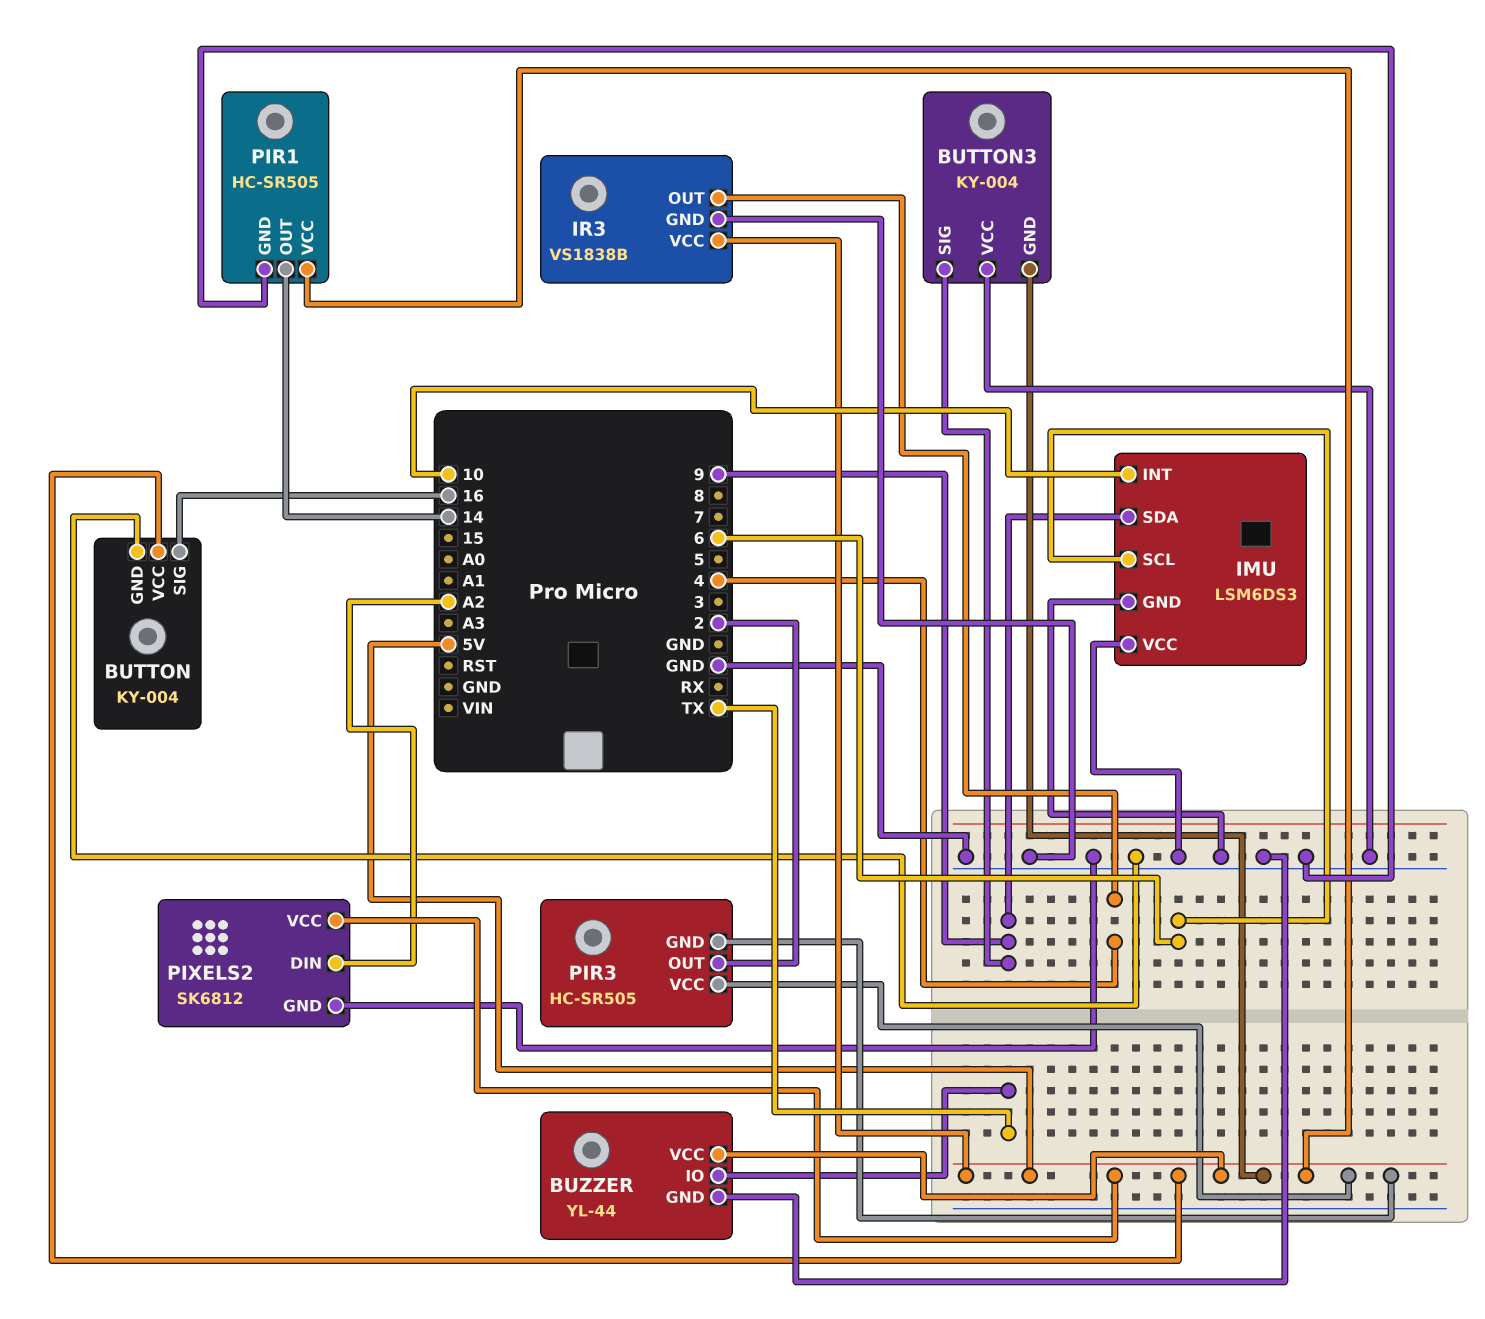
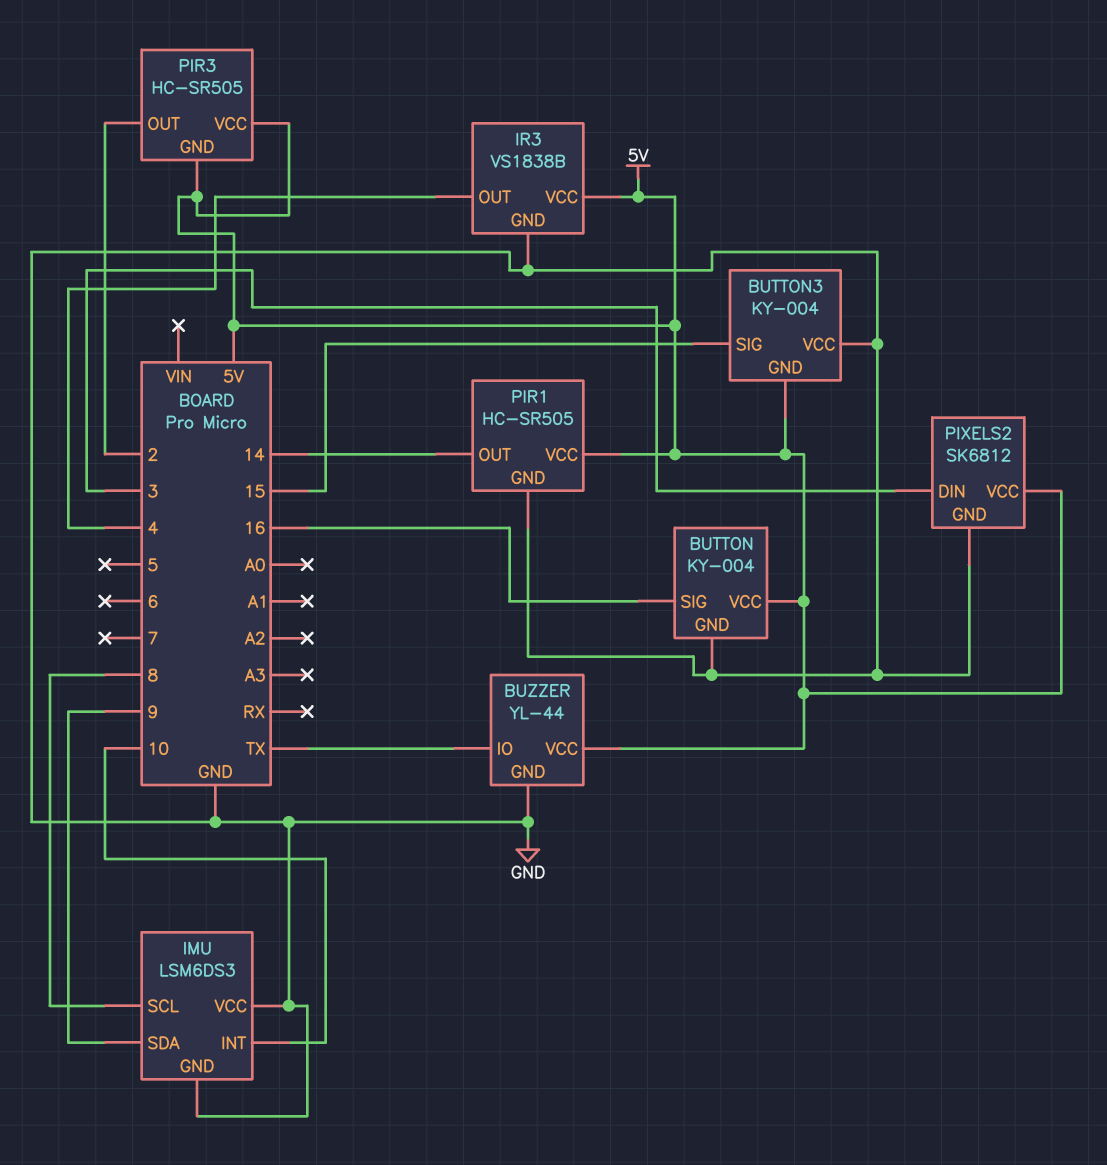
BUTTON3 pin SIG: 9 -> 15
IMU pin SCL: 6 -> 8
PIXELS2 pin DIN: A2 -> 3

